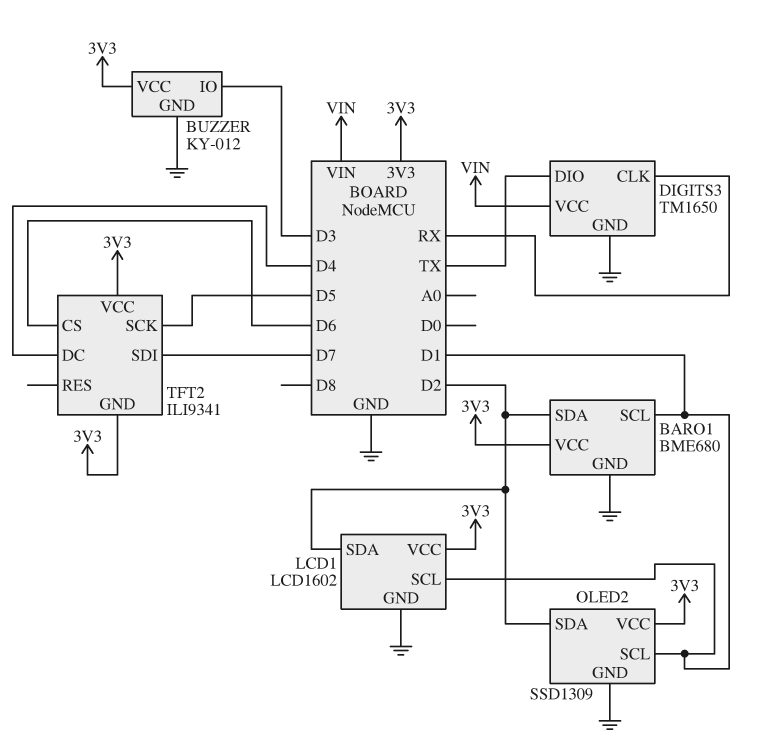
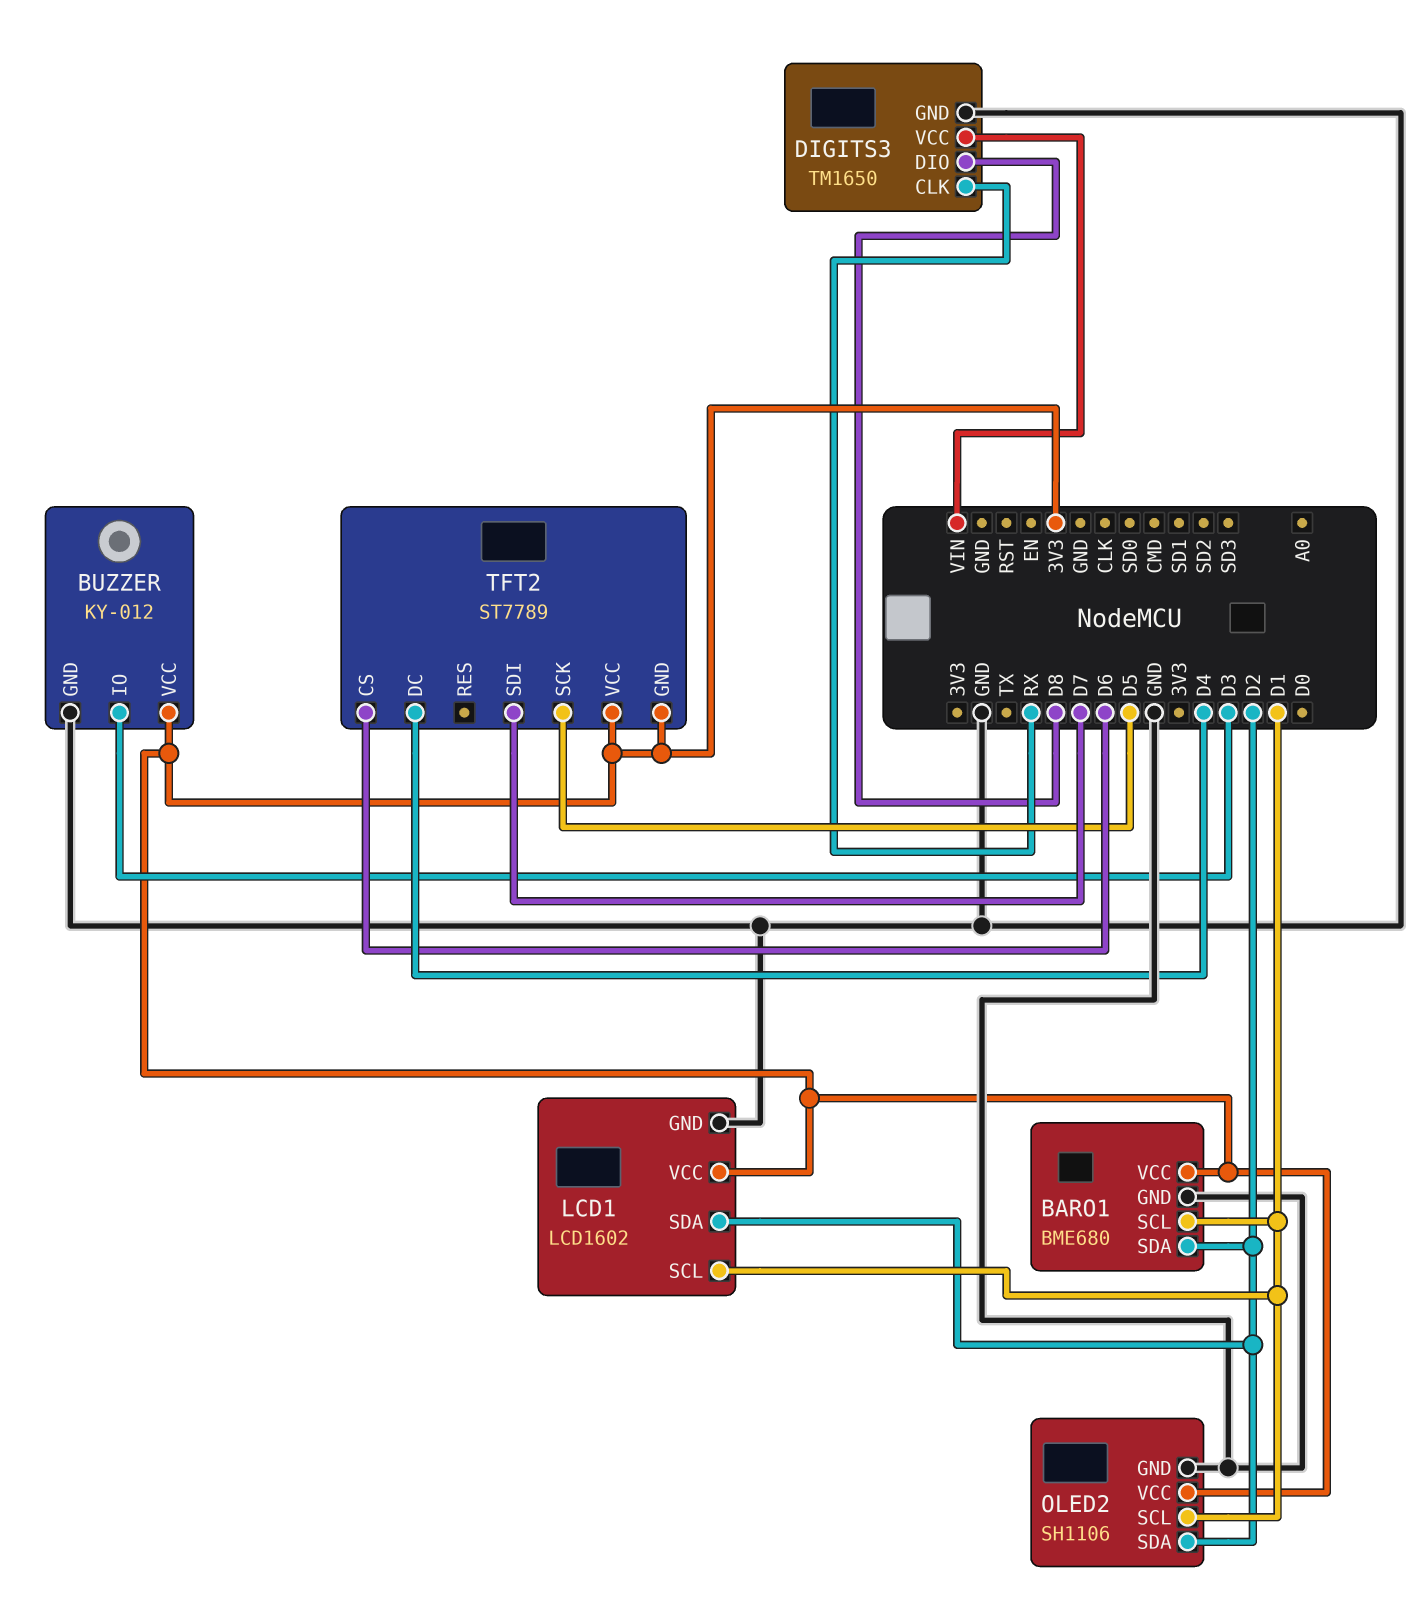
DIGITS3 pin DIO: TX -> D8
OLED2: SSD1309 -> SH1106
TFT2: ILI9341 -> ST7789

